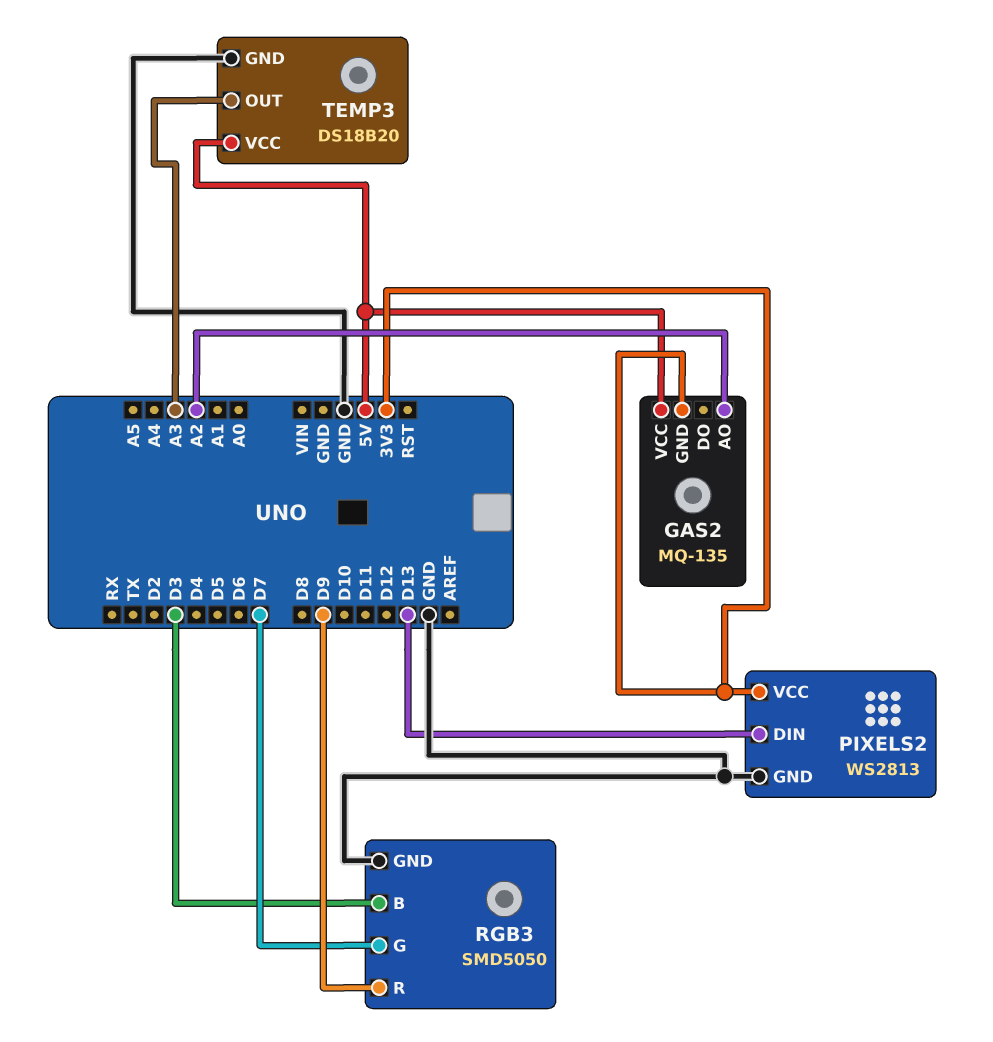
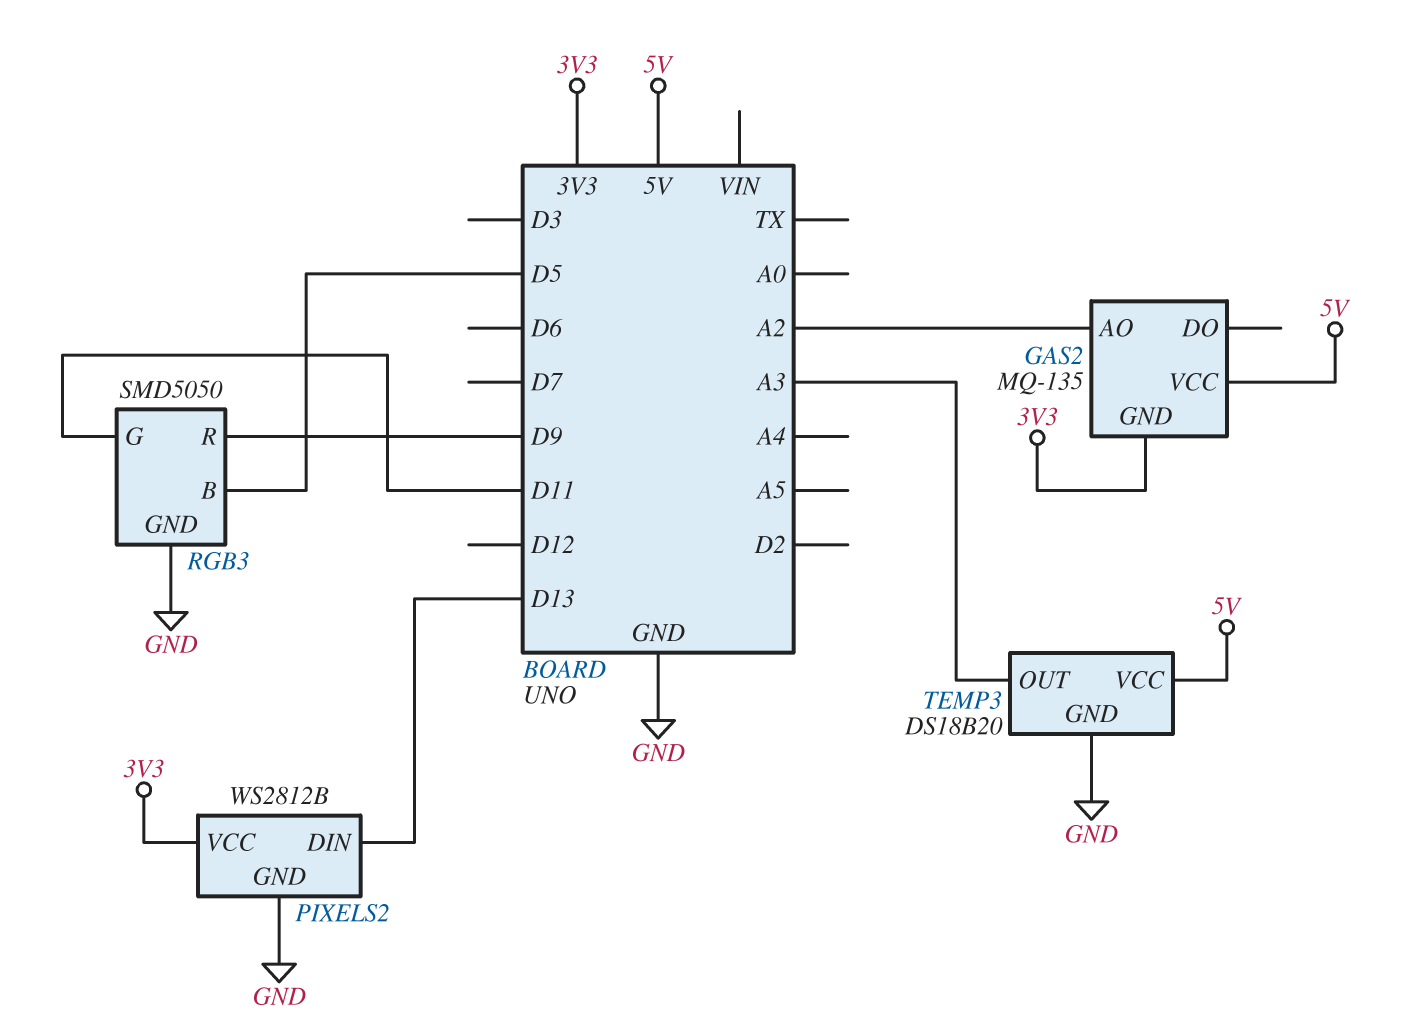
PIXELS2: WS2813 -> WS2812B
RGB3 pin B: D3 -> D5
RGB3 pin G: D7 -> D11

